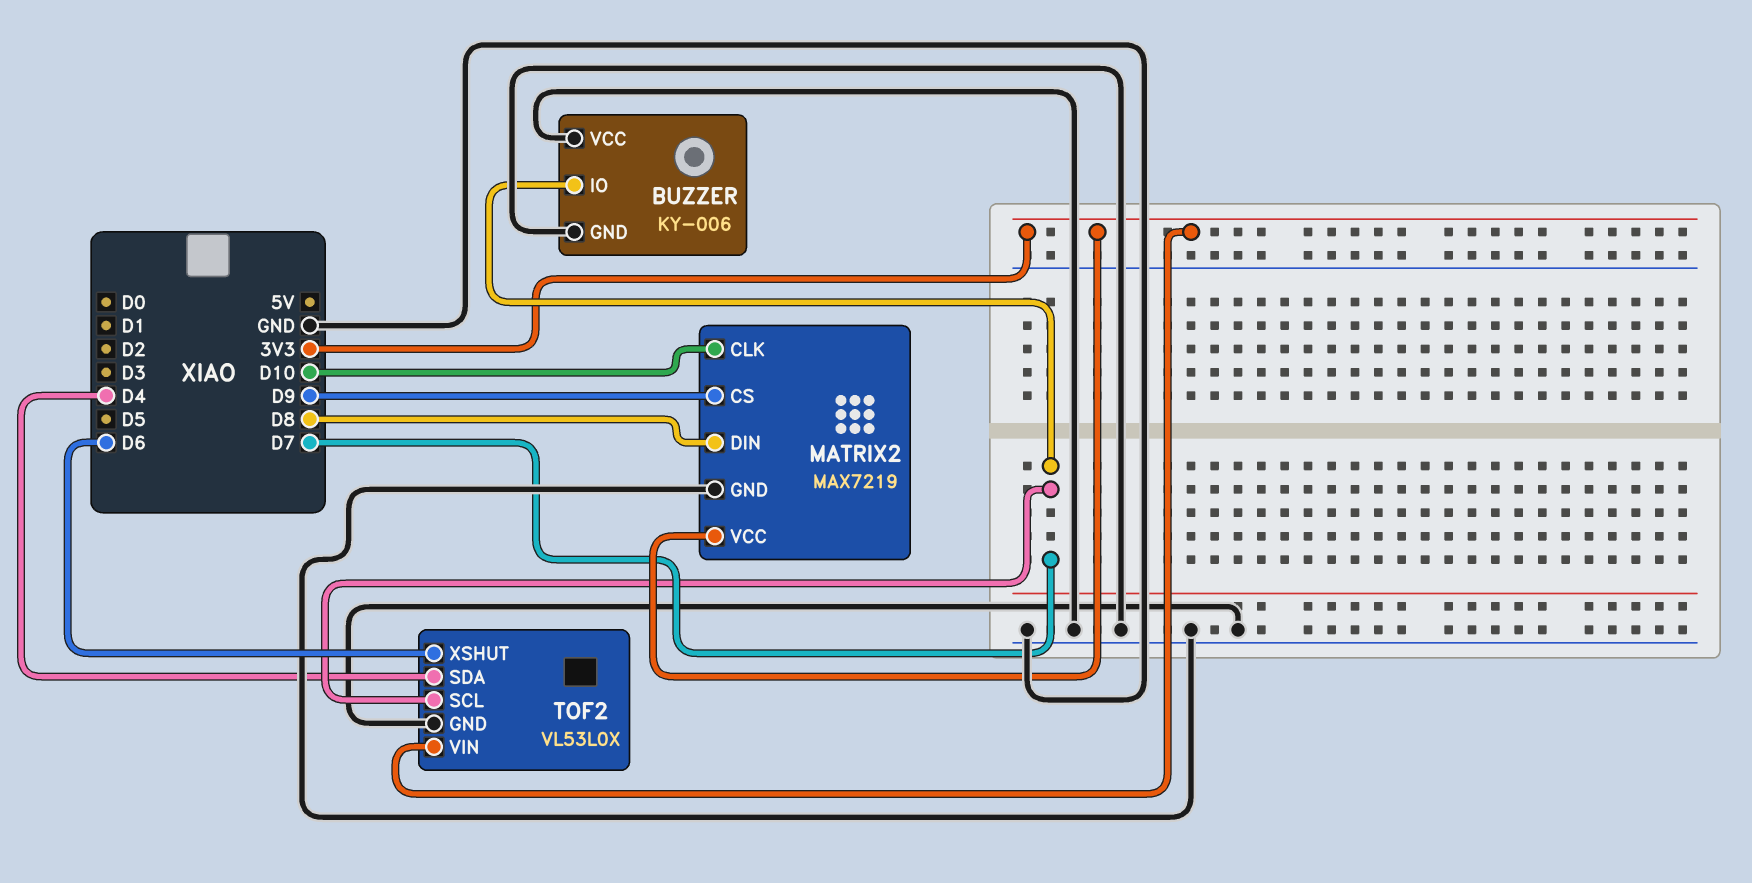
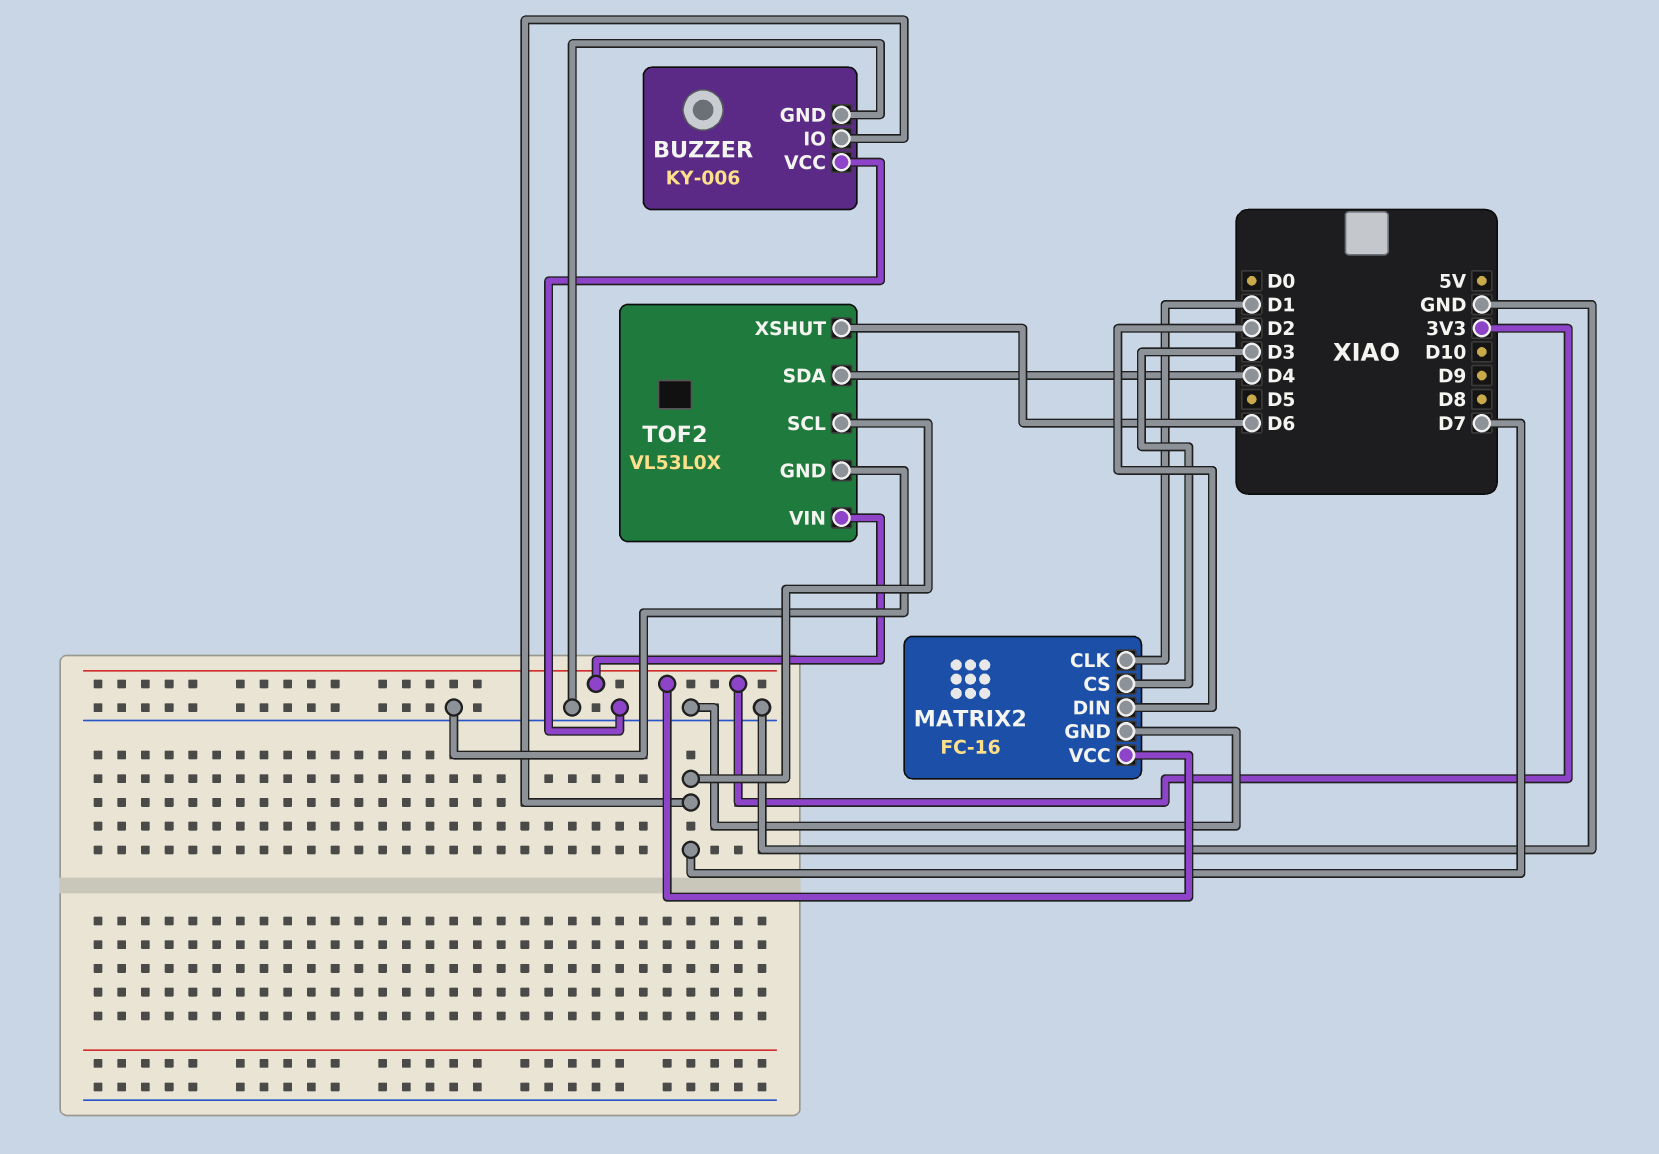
MATRIX2: MAX7219 -> FC-16
MATRIX2 pin CLK: D10 -> D1
MATRIX2 pin CS: D9 -> D3
MATRIX2 pin DIN: D8 -> D2

